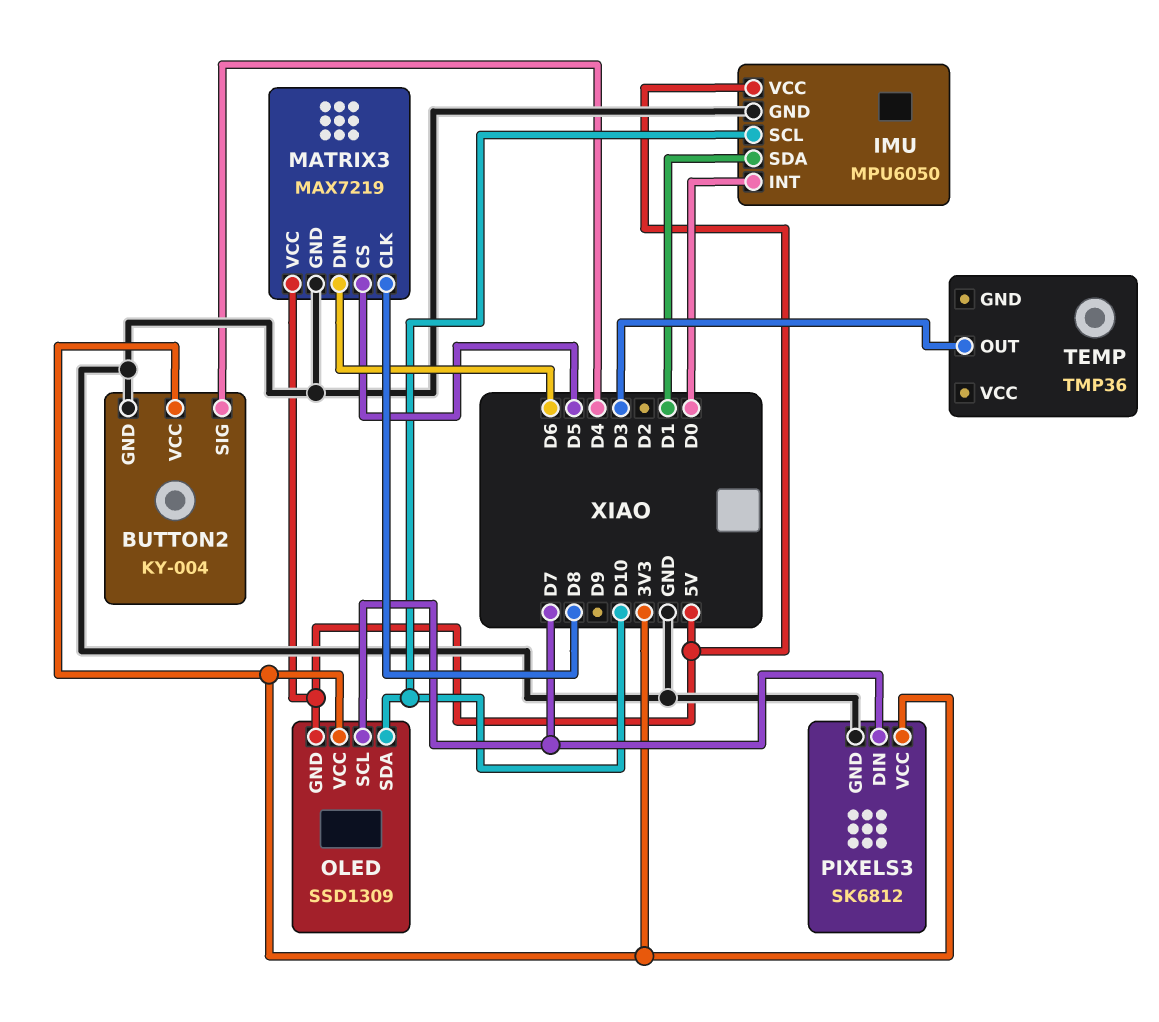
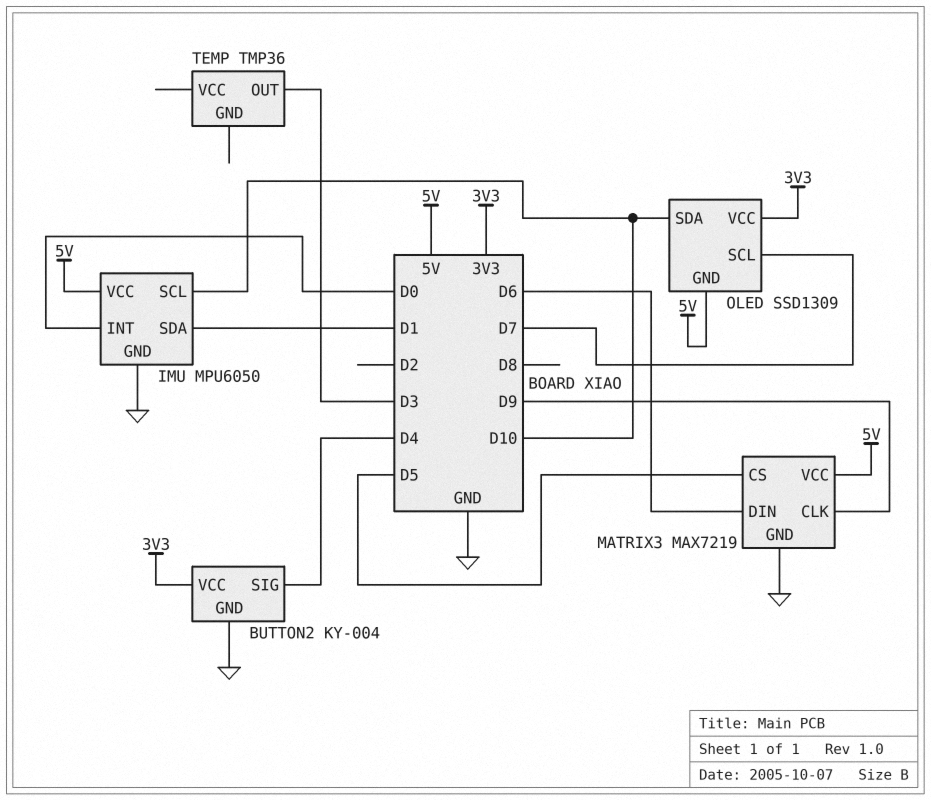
MATRIX3 pin CLK: D8 -> D9
PIXELS3: SK6812 -> none
PIXELS3 pin DIN: D7 -> none
PIXELS3 pin GND: GND -> none
PIXELS3 pin VCC: 3V3 -> none

